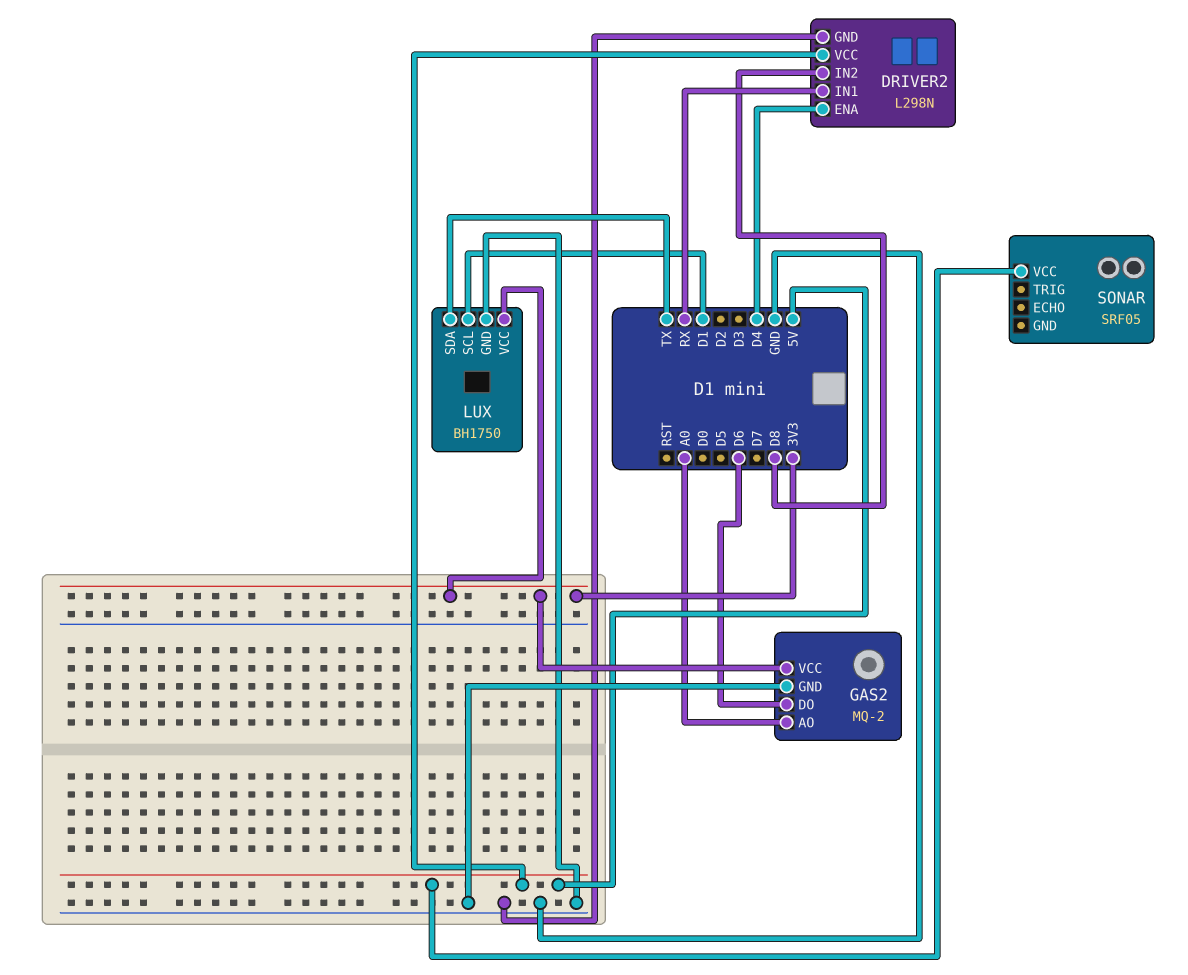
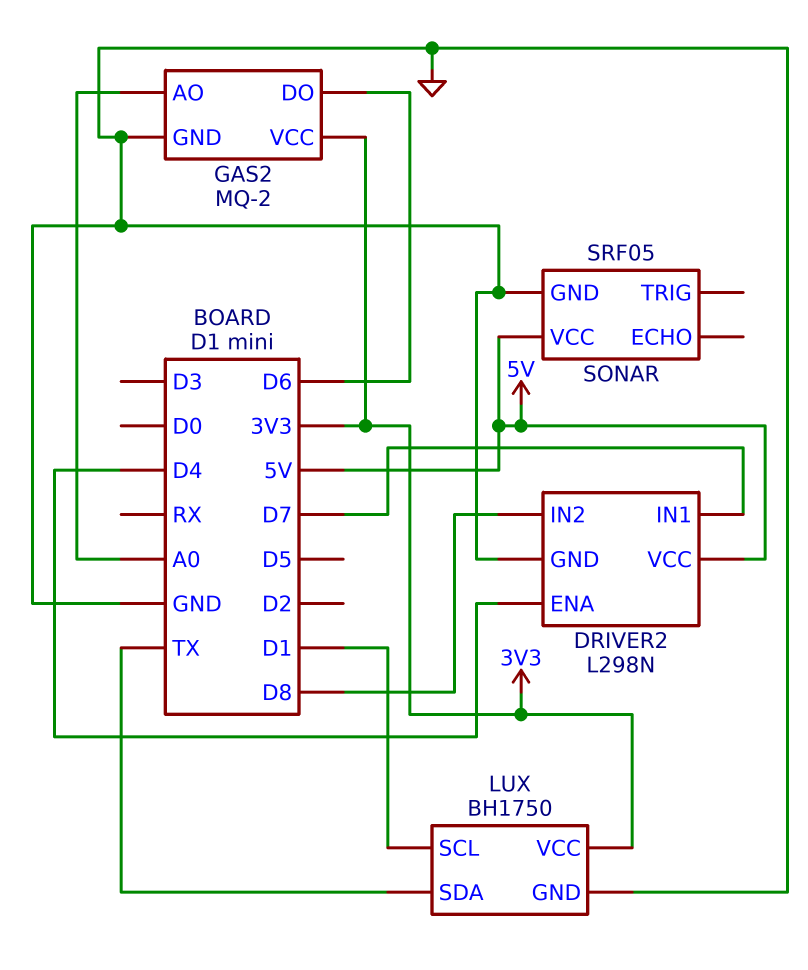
DRIVER2 pin IN1: RX -> D7
SONAR pin GND: none -> GND

